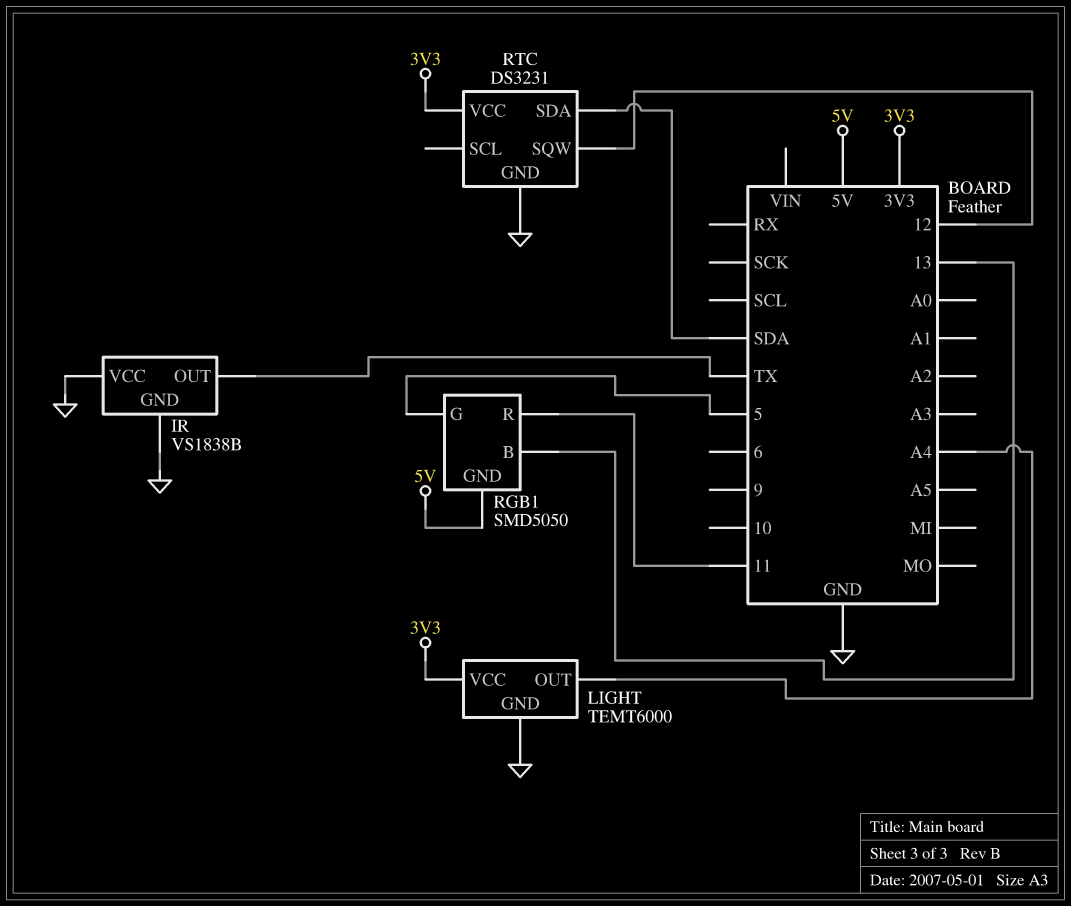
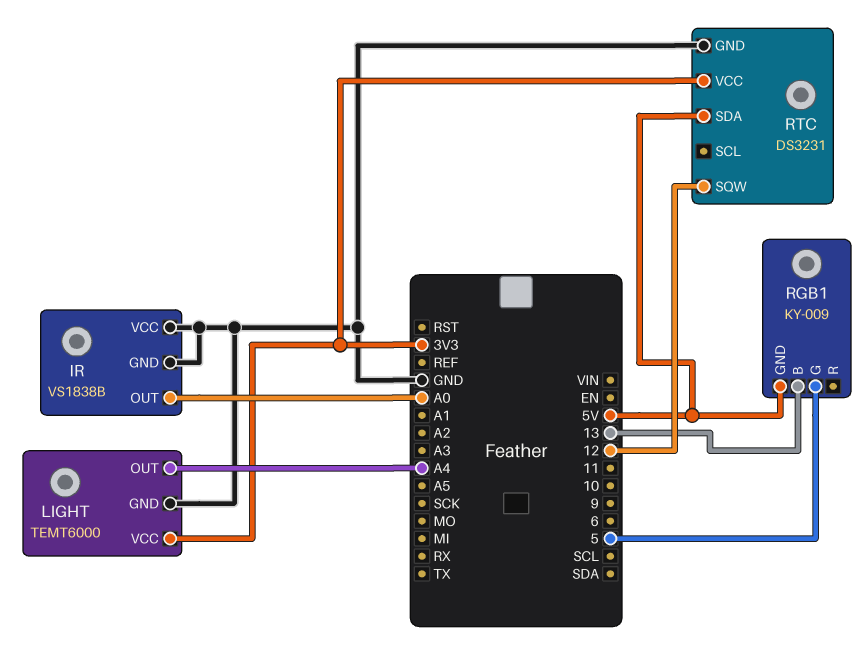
IR pin OUT: TX -> A0
RGB1: SMD5050 -> KY-009
RGB1 pin R: 11 -> none
RTC pin SDA: SDA -> 5V

